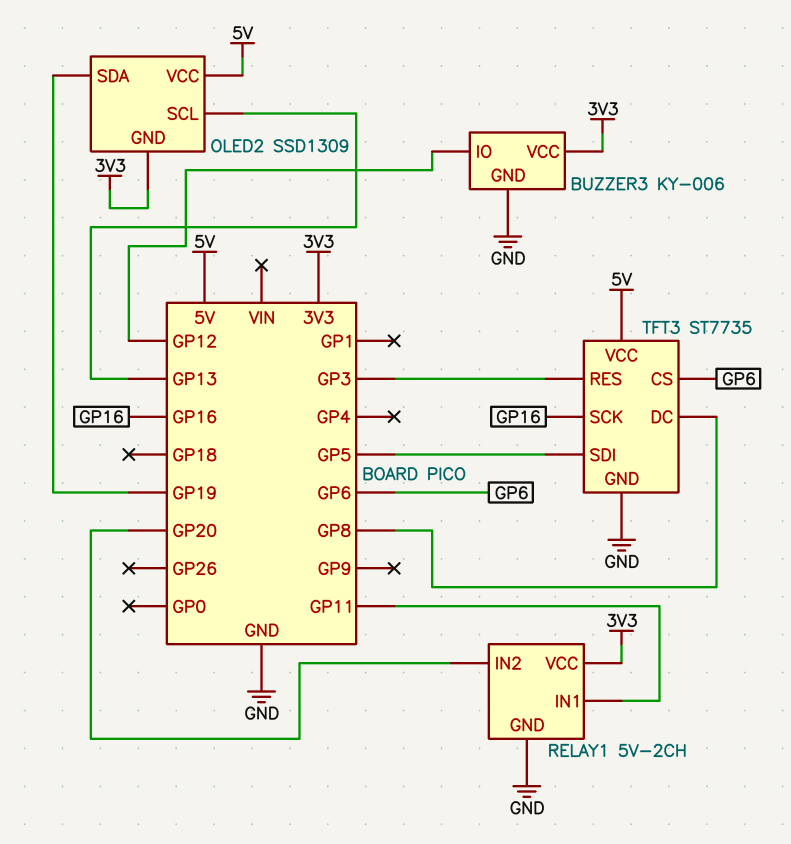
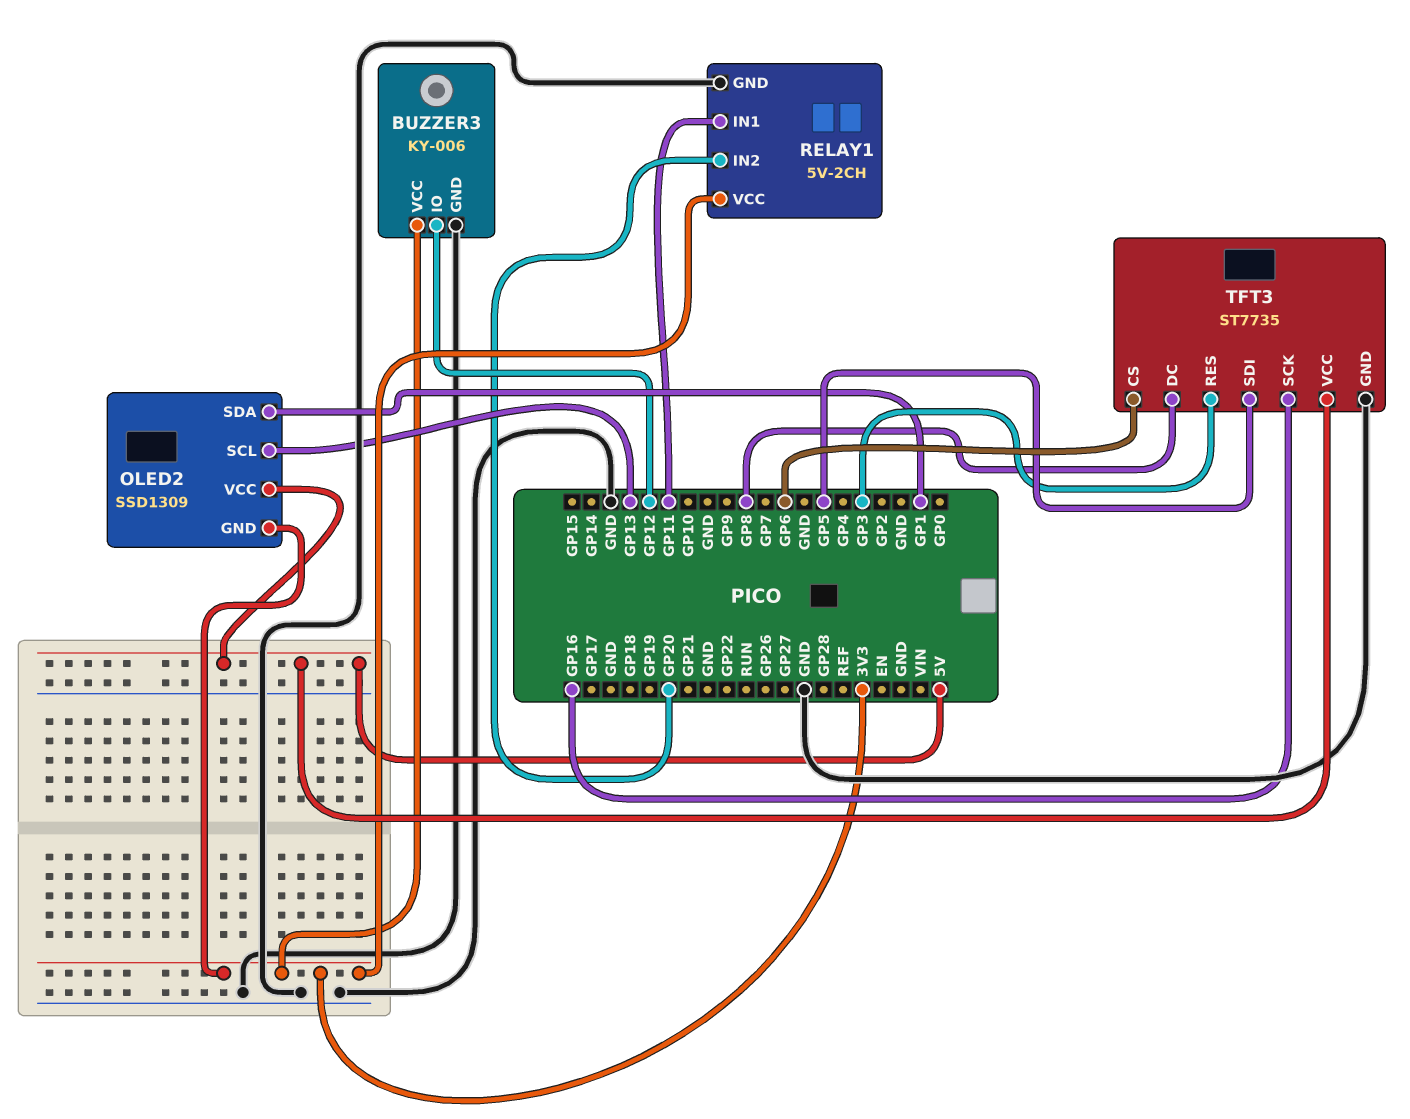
OLED2 pin SDA: GP19 -> GP1

